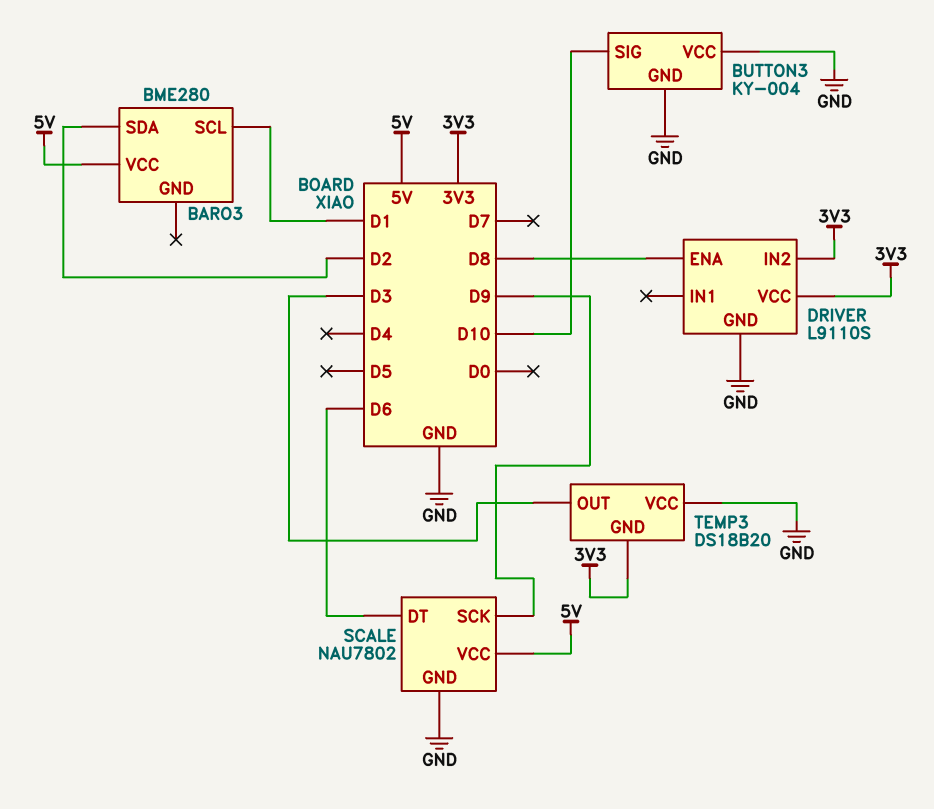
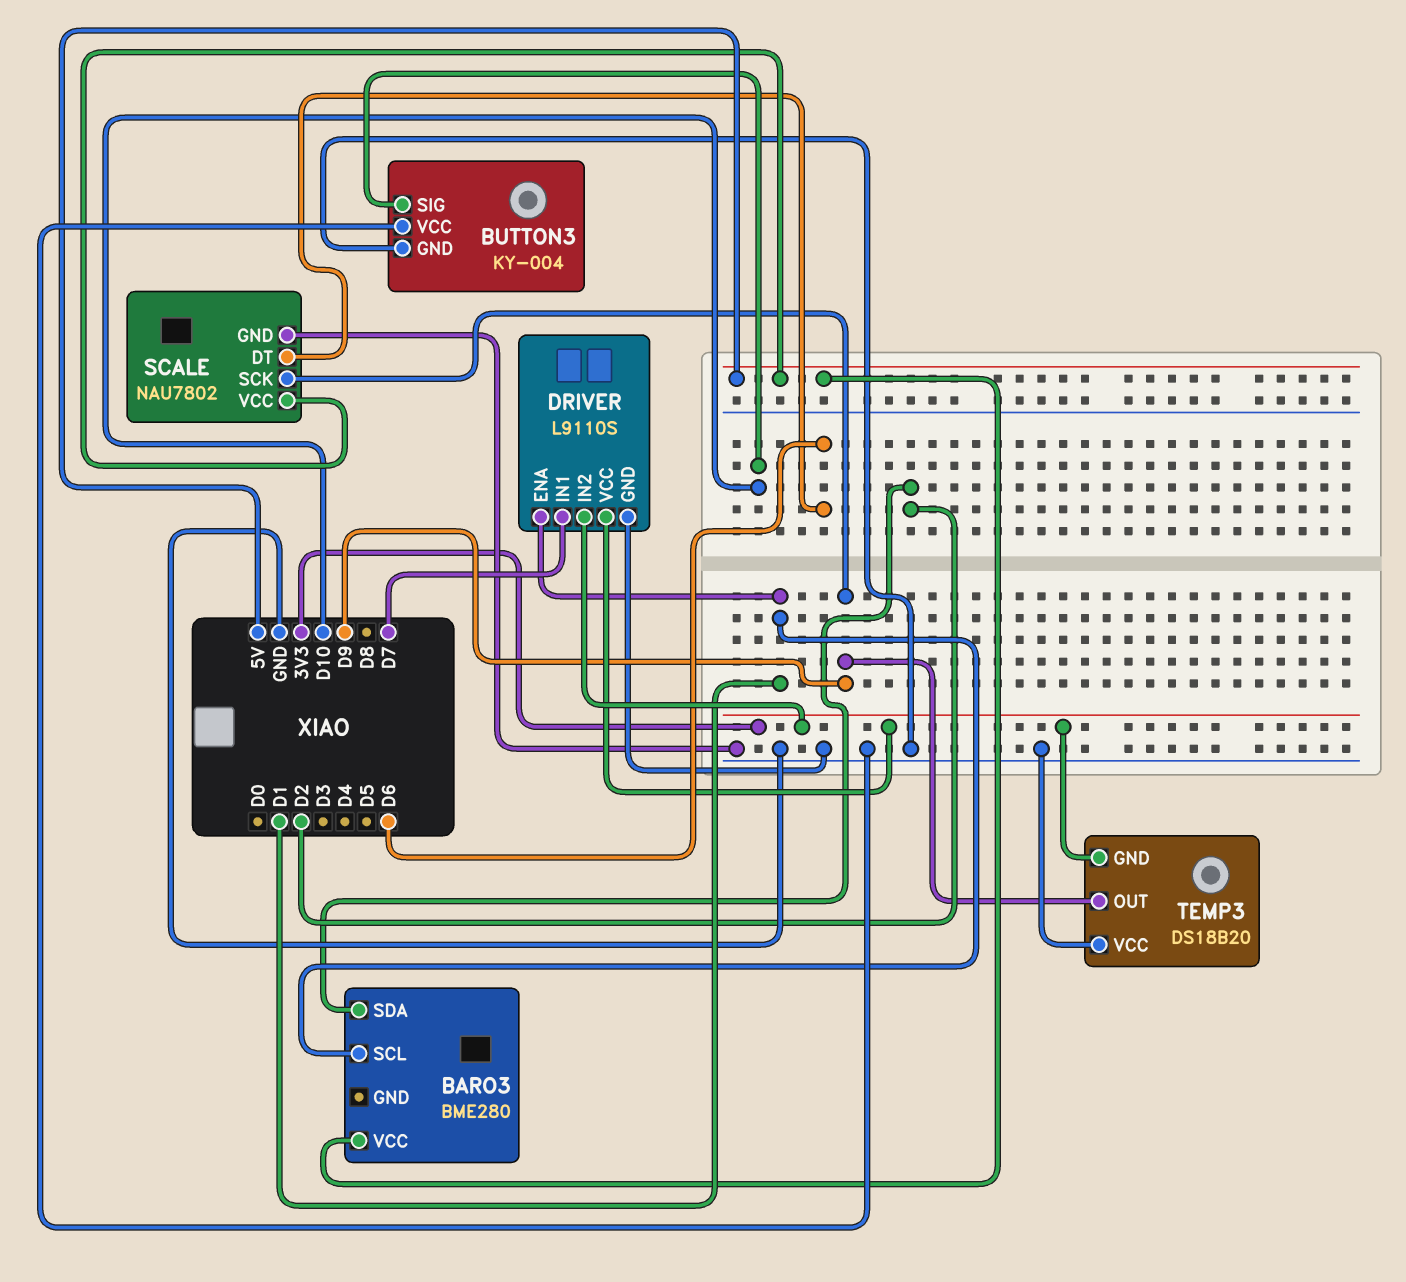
DRIVER pin ENA: D8 -> D1
DRIVER pin IN1: none -> D7
TEMP3 pin OUT: D3 -> D9

